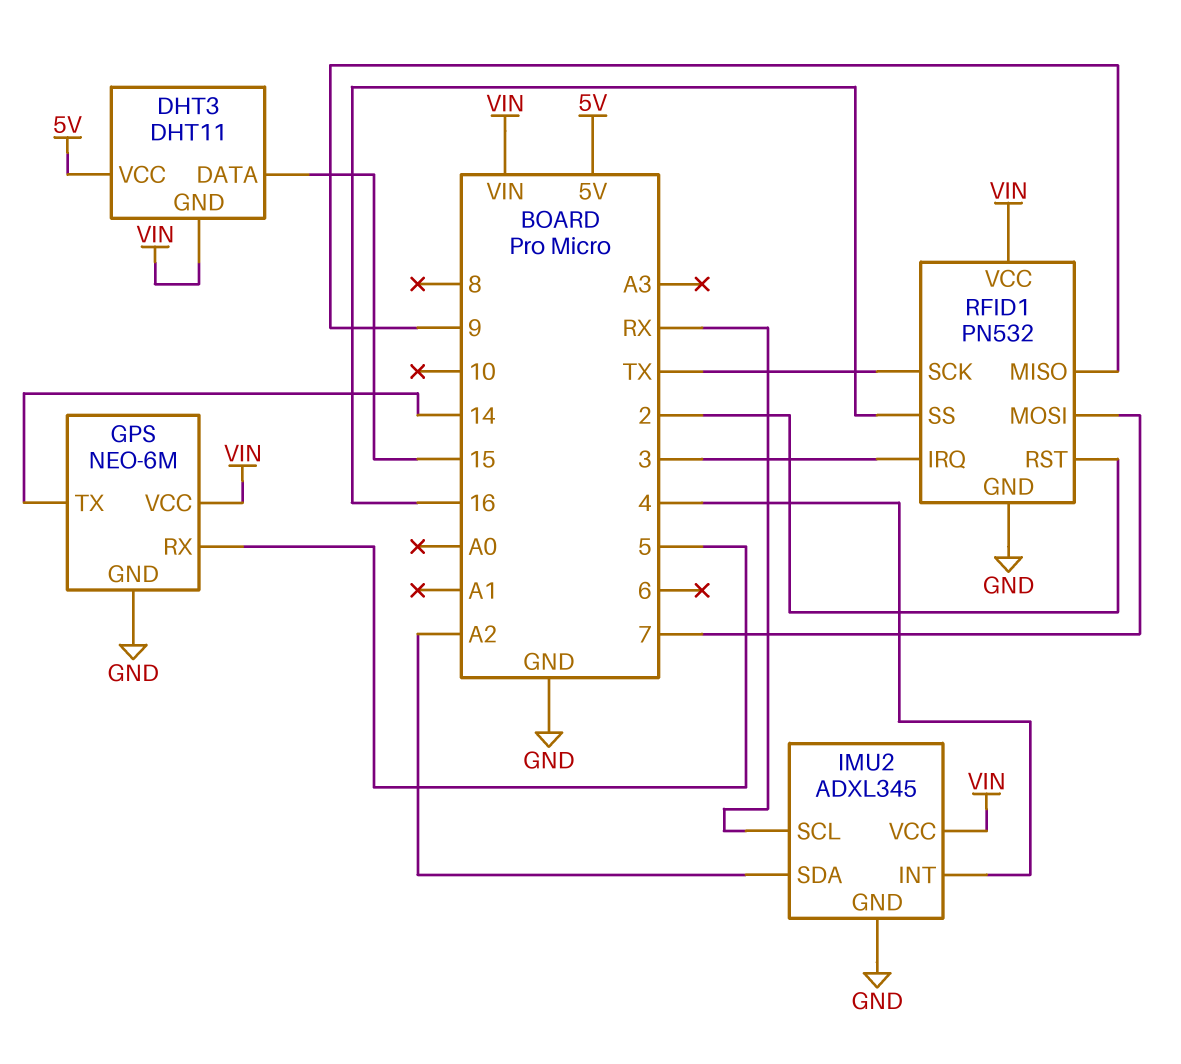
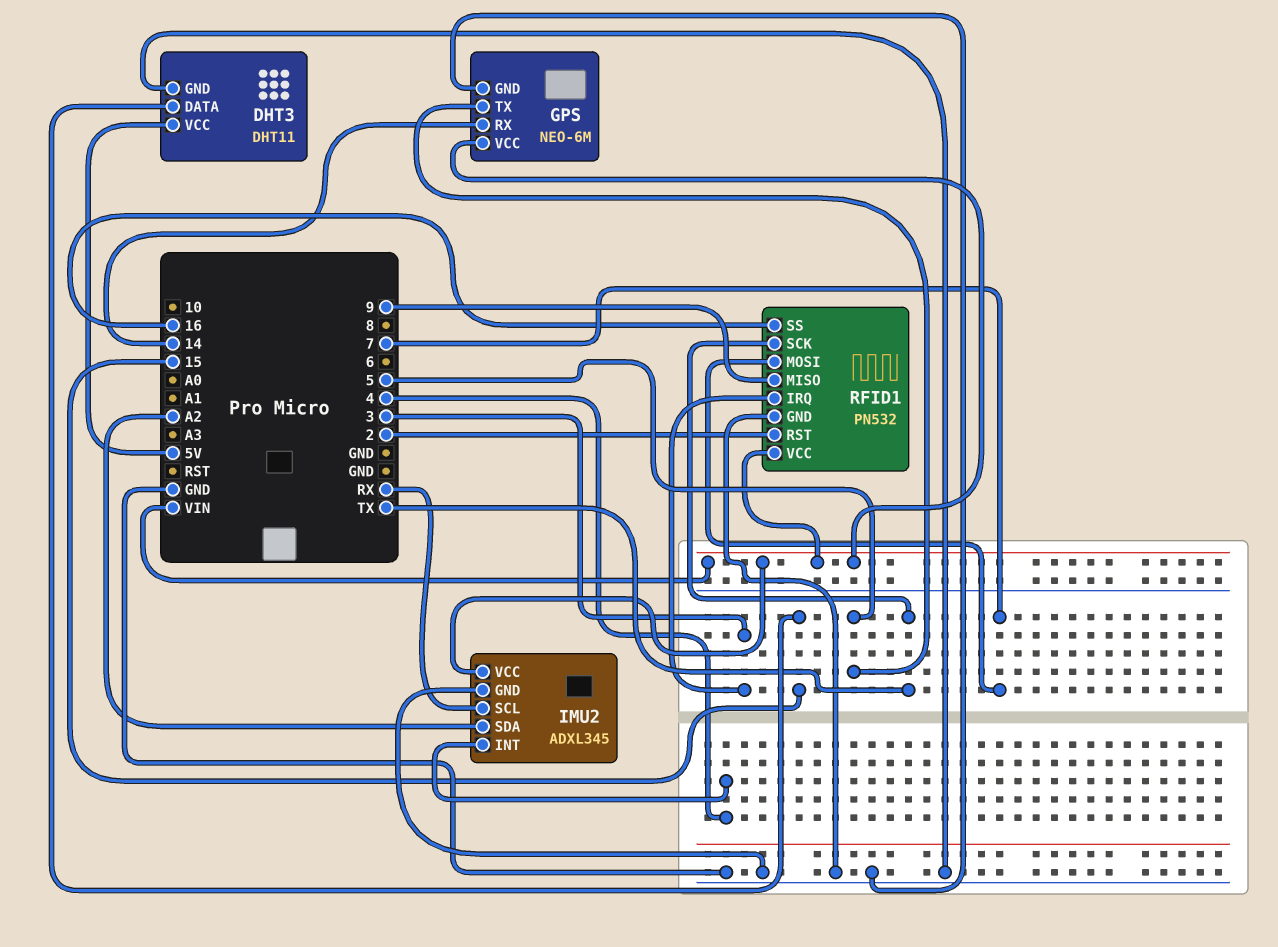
DHT3 pin GND: VIN -> GND
GPS pin RX: 5 -> 14
GPS pin TX: 14 -> 5

